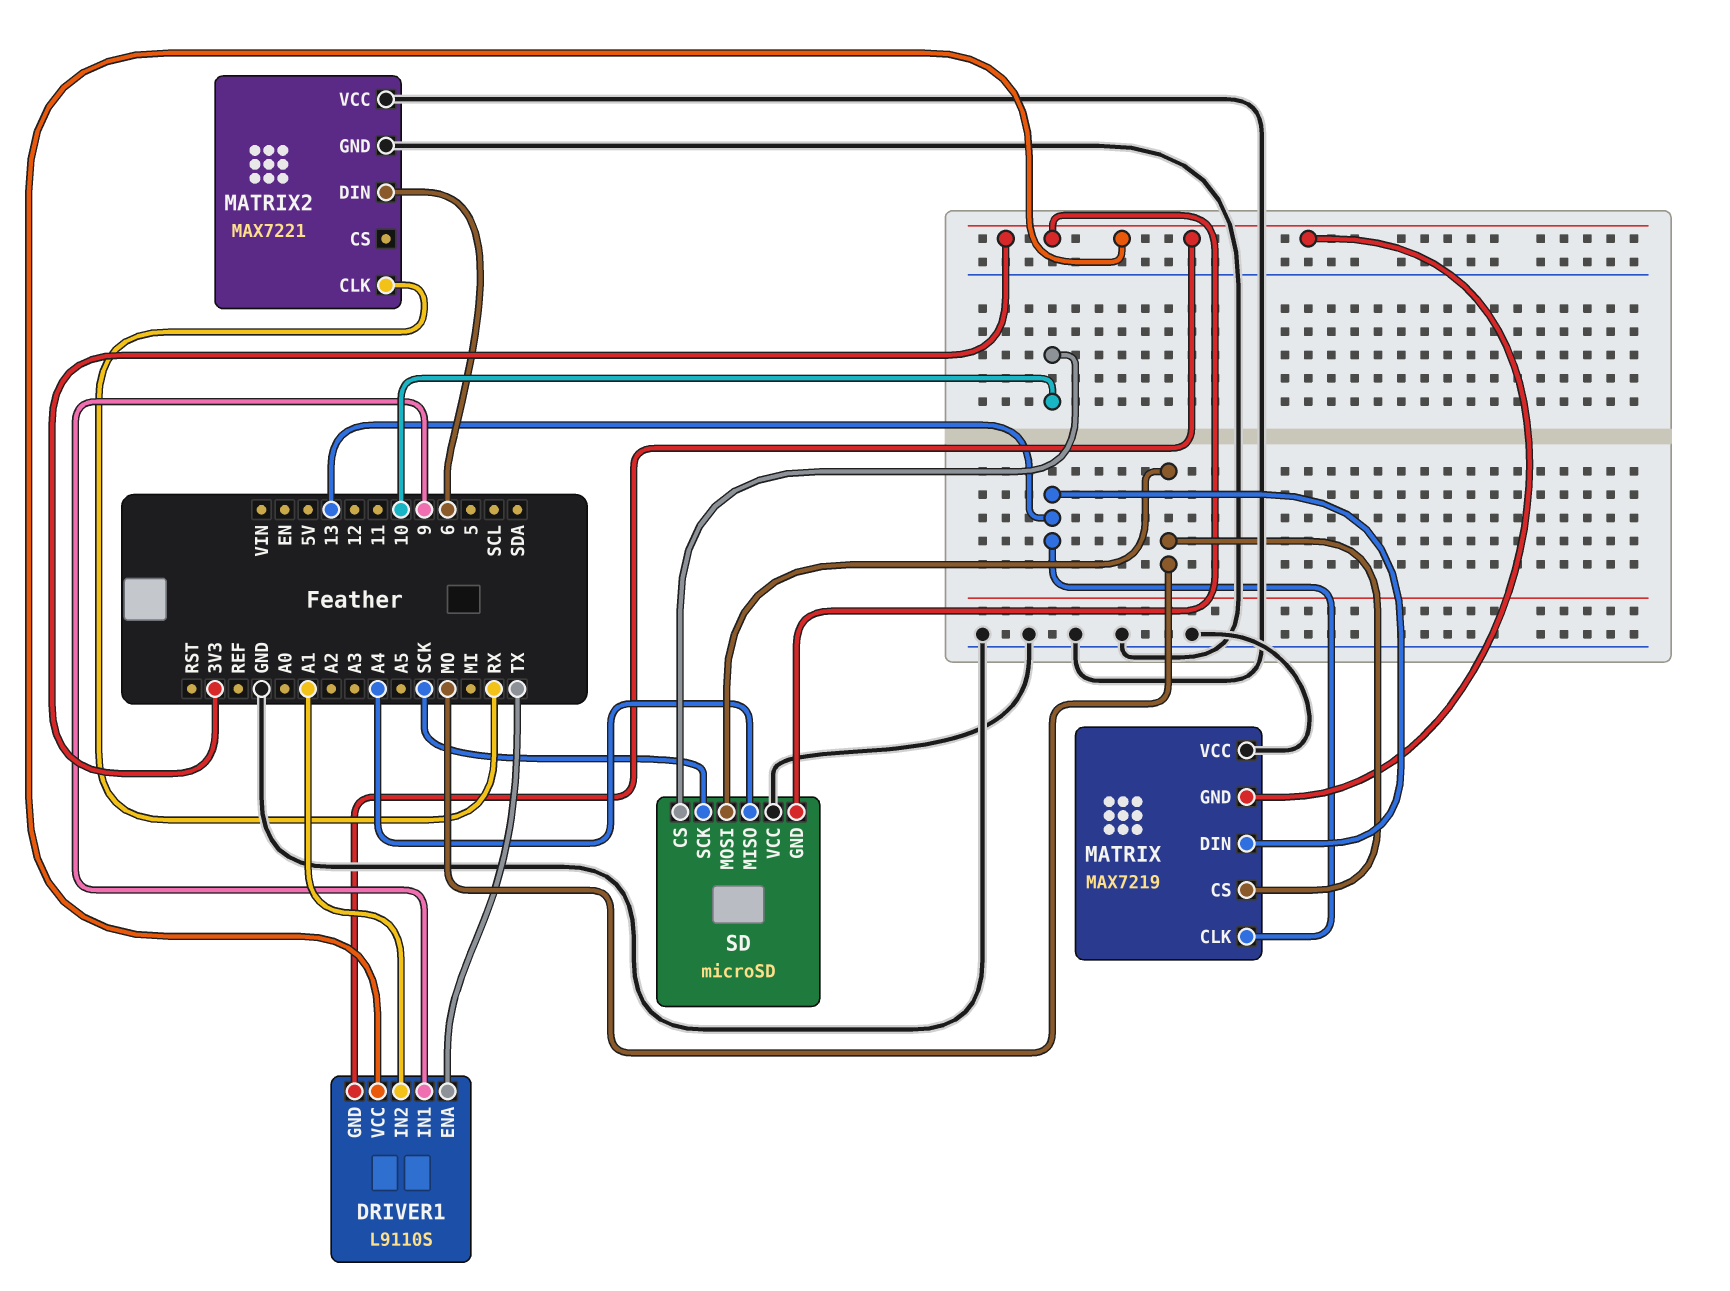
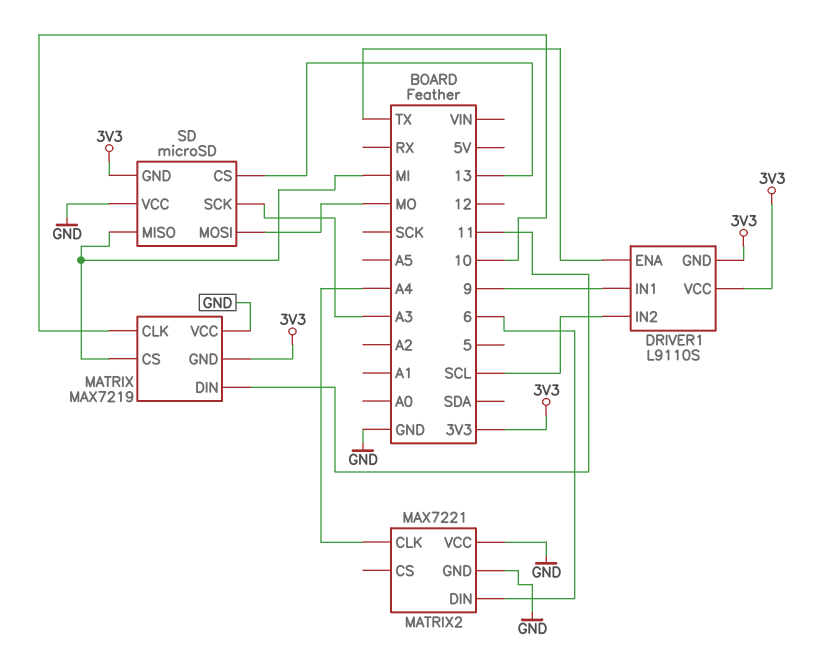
DRIVER1 pin IN2: A1 -> SCL
MATRIX pin CLK: 13 -> 10
MATRIX pin CS: MO -> MI
MATRIX pin DIN: 13 -> 11
MATRIX2 pin CLK: RX -> A4
SD pin CS: 10 -> 13
SD pin MISO: A4 -> MI
SD pin SCK: SCK -> A3

